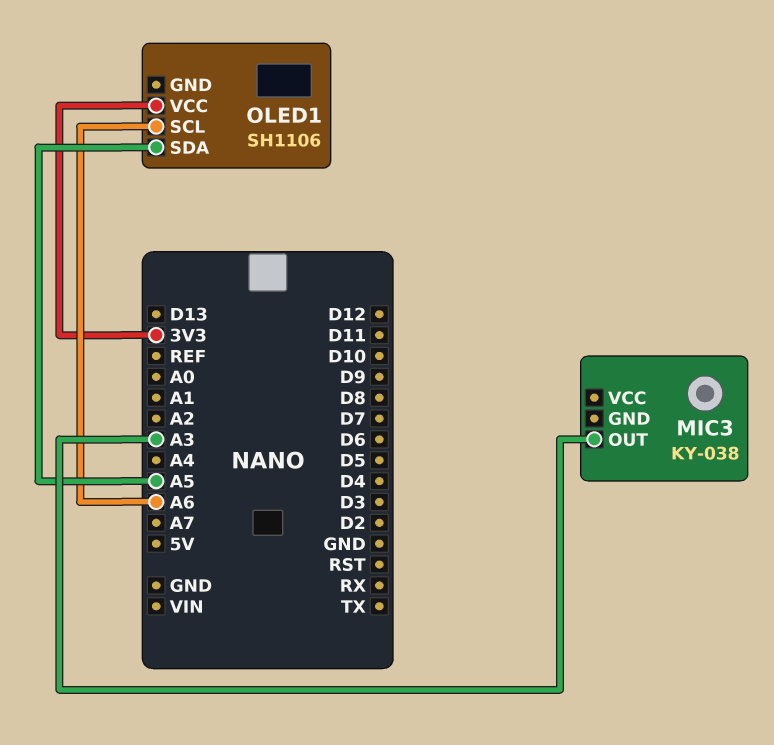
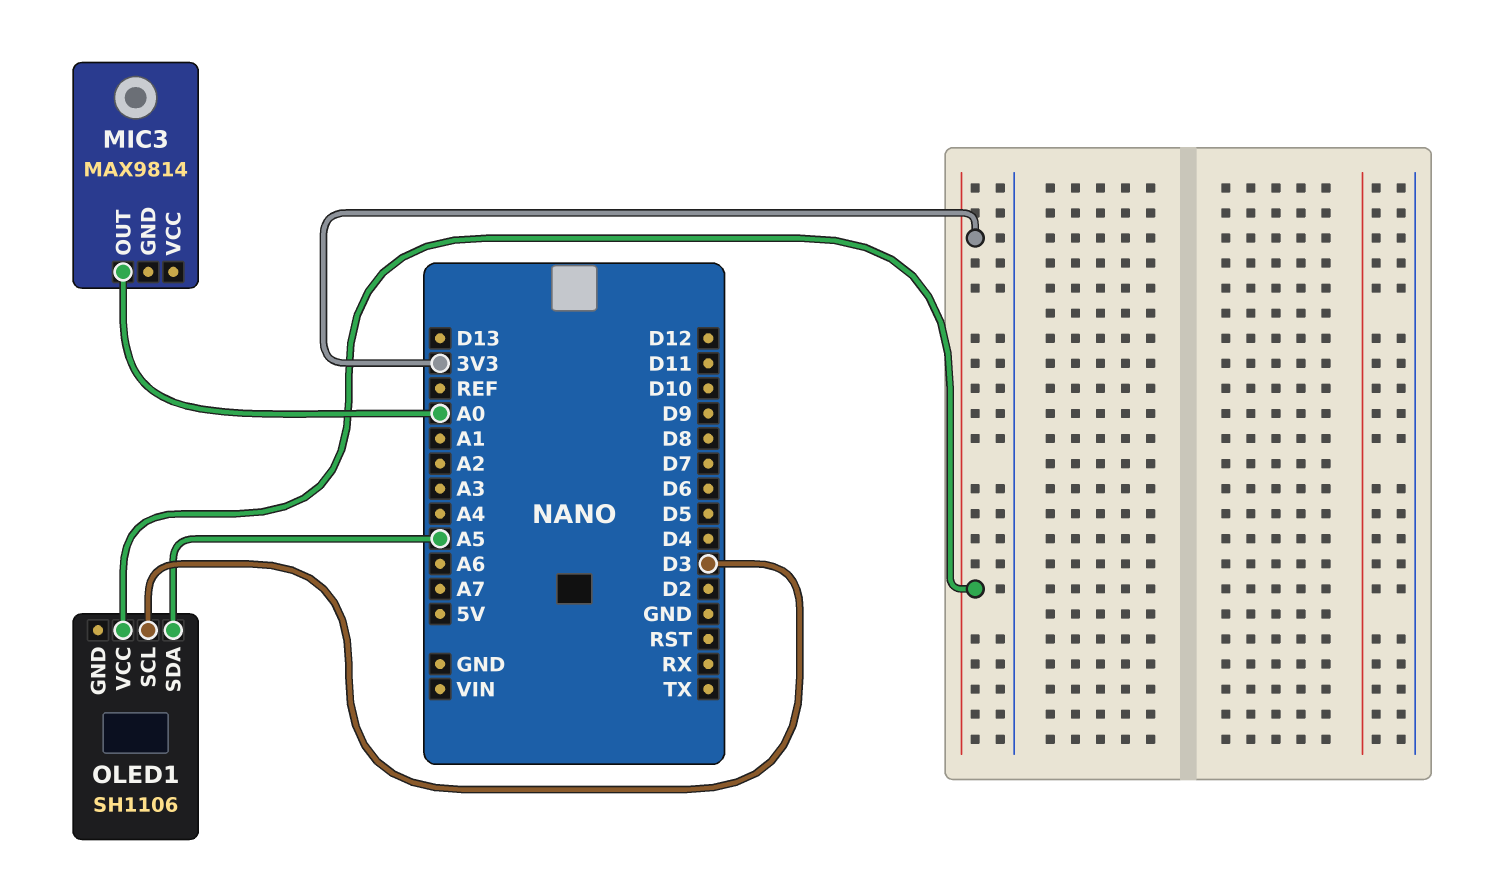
MIC3: KY-038 -> MAX9814
MIC3 pin OUT: A3 -> A0
OLED1 pin SCL: A6 -> D3

